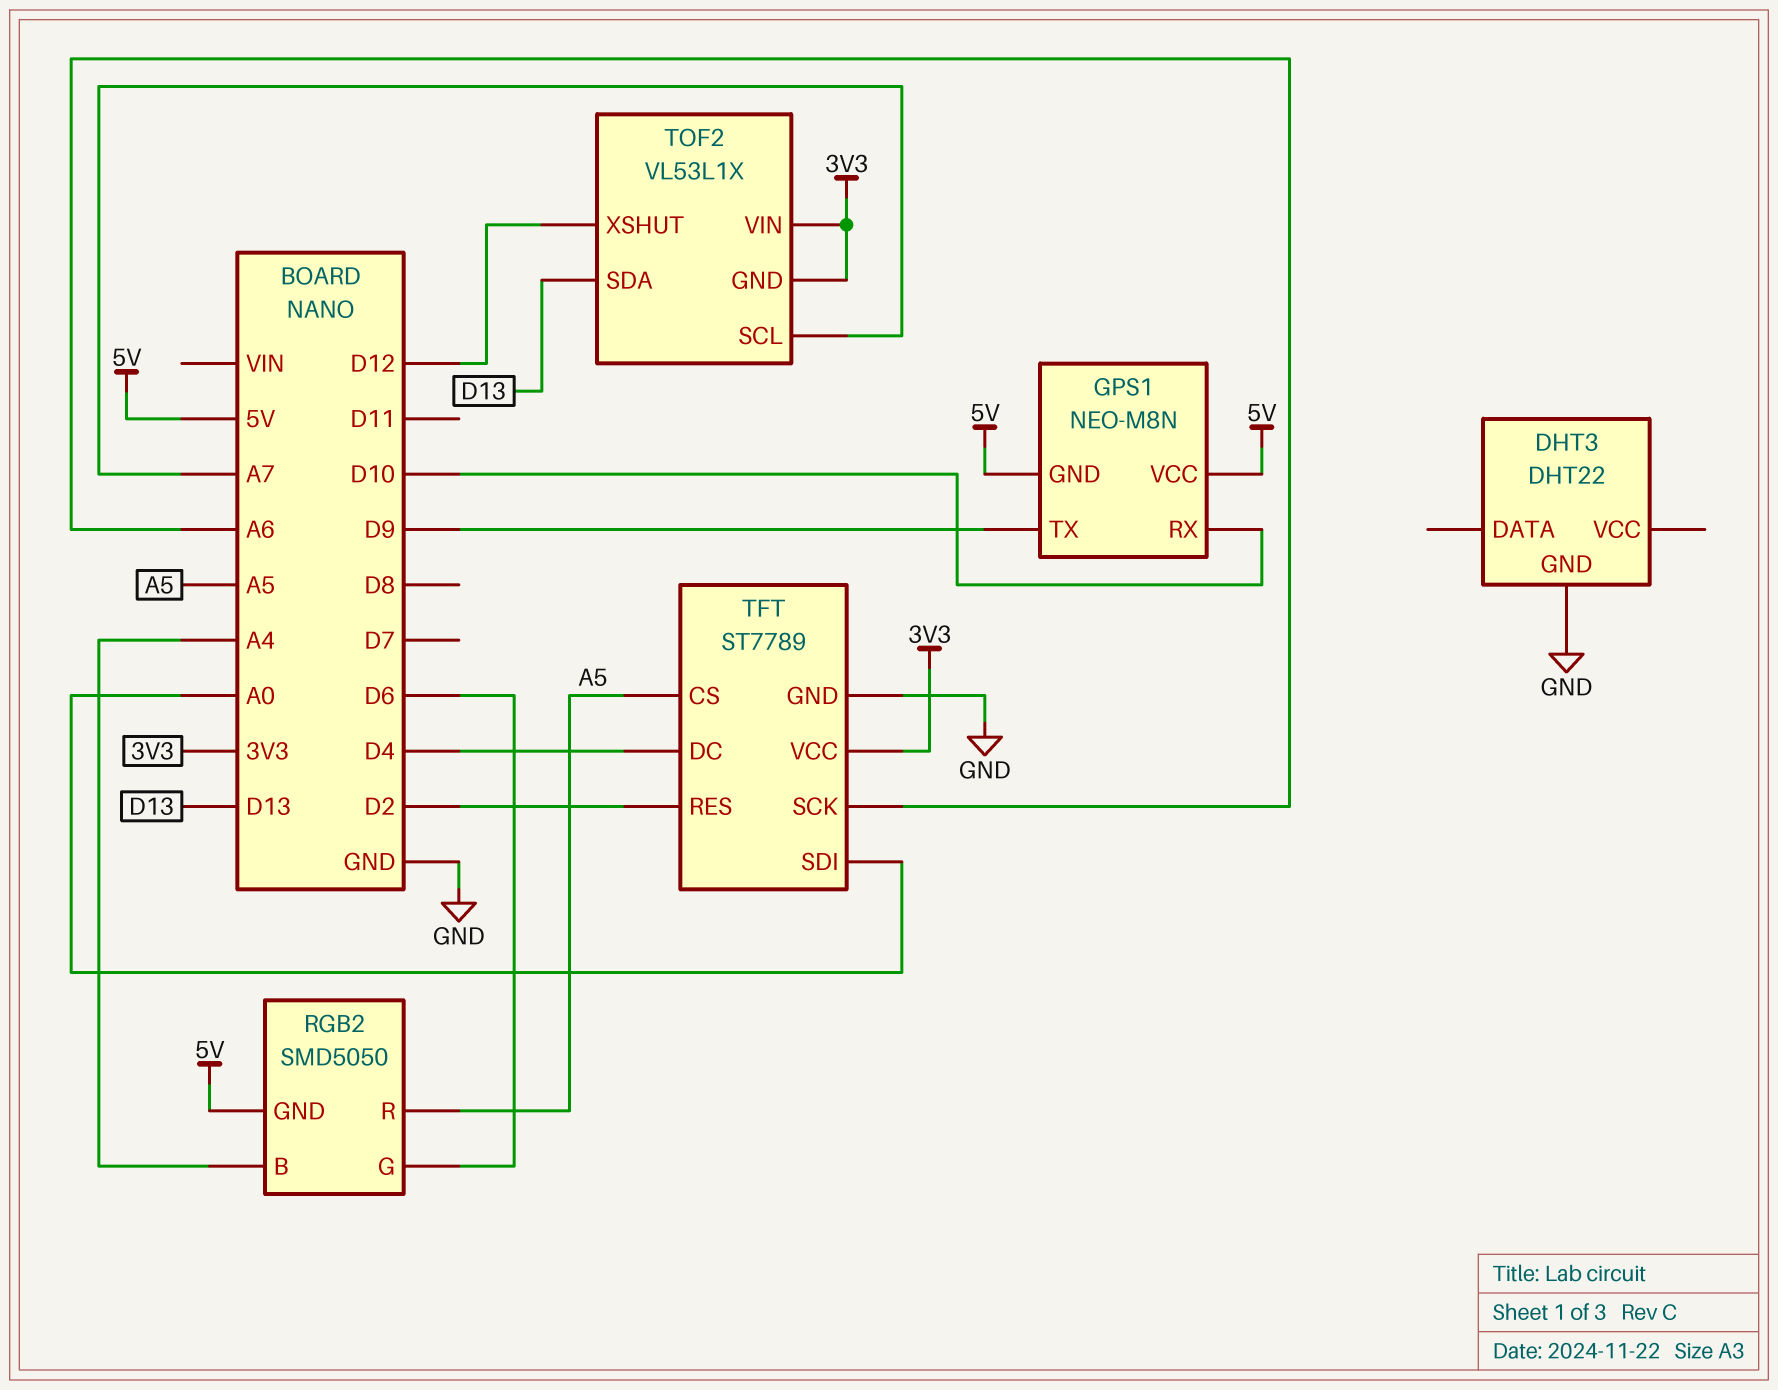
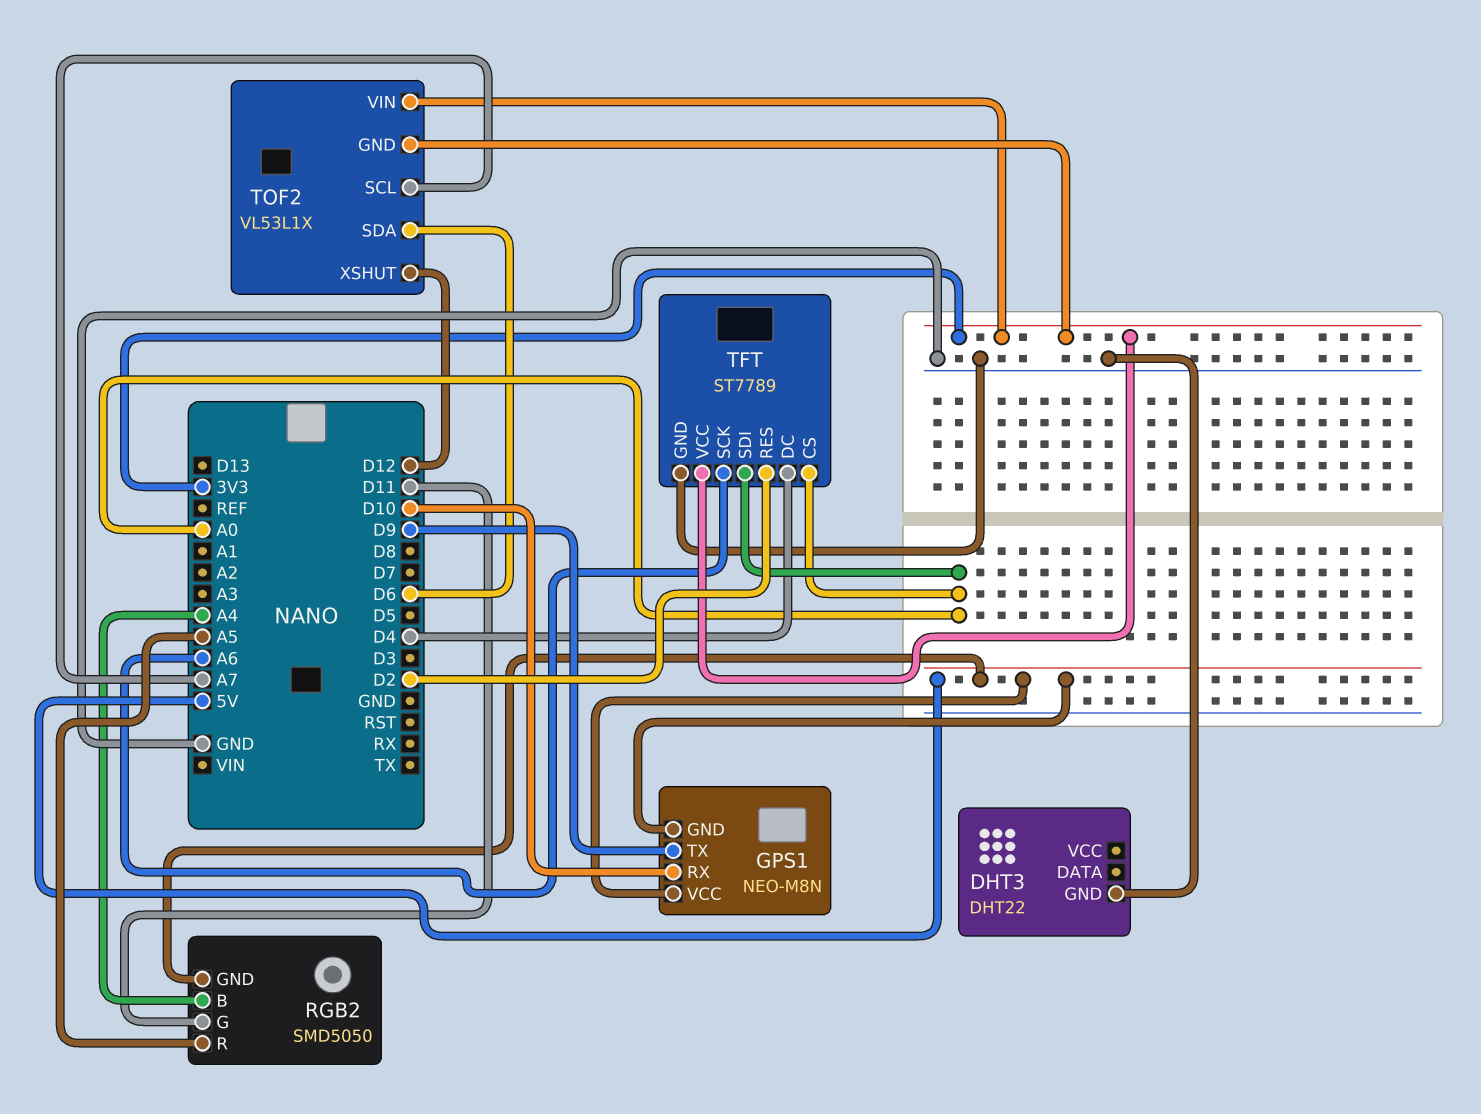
RGB2 pin G: D6 -> D11
TFT pin CS: A5 -> A0
TOF2 pin SDA: D13 -> D6

